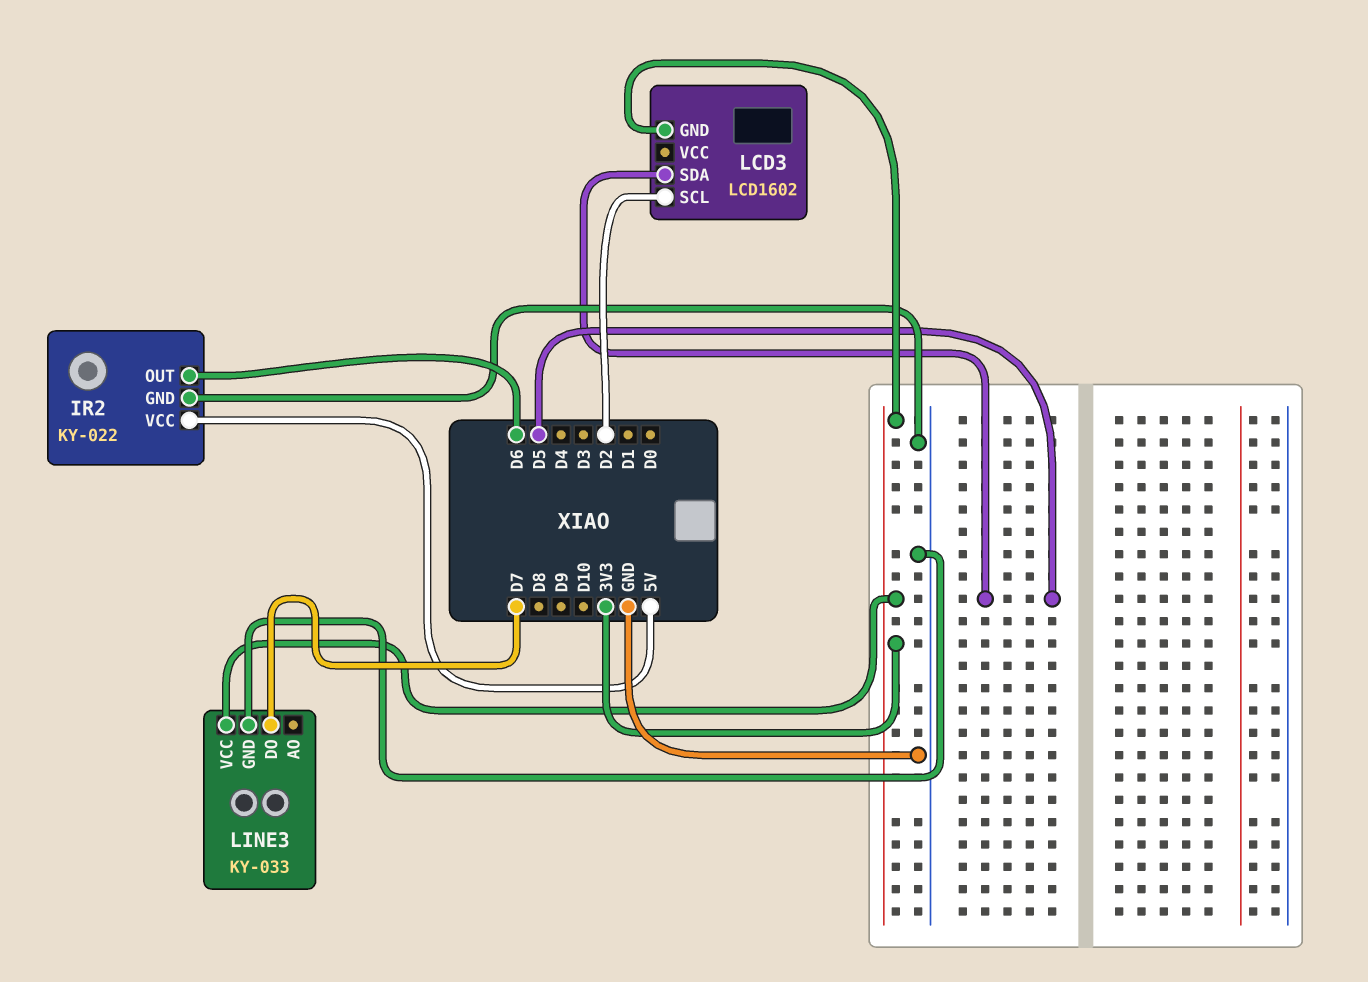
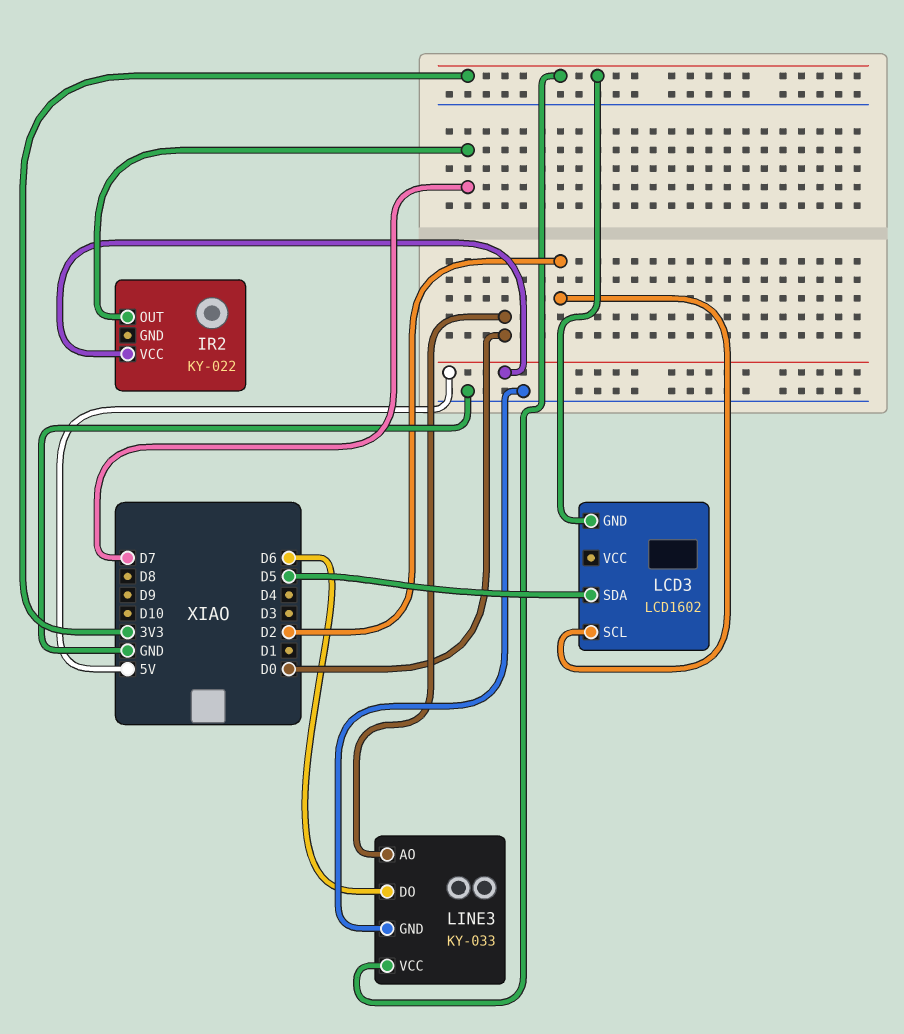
IR2 pin GND: GND -> none
IR2 pin OUT: D6 -> D7
LINE3 pin AO: none -> D0
LINE3 pin DO: D7 -> D6

